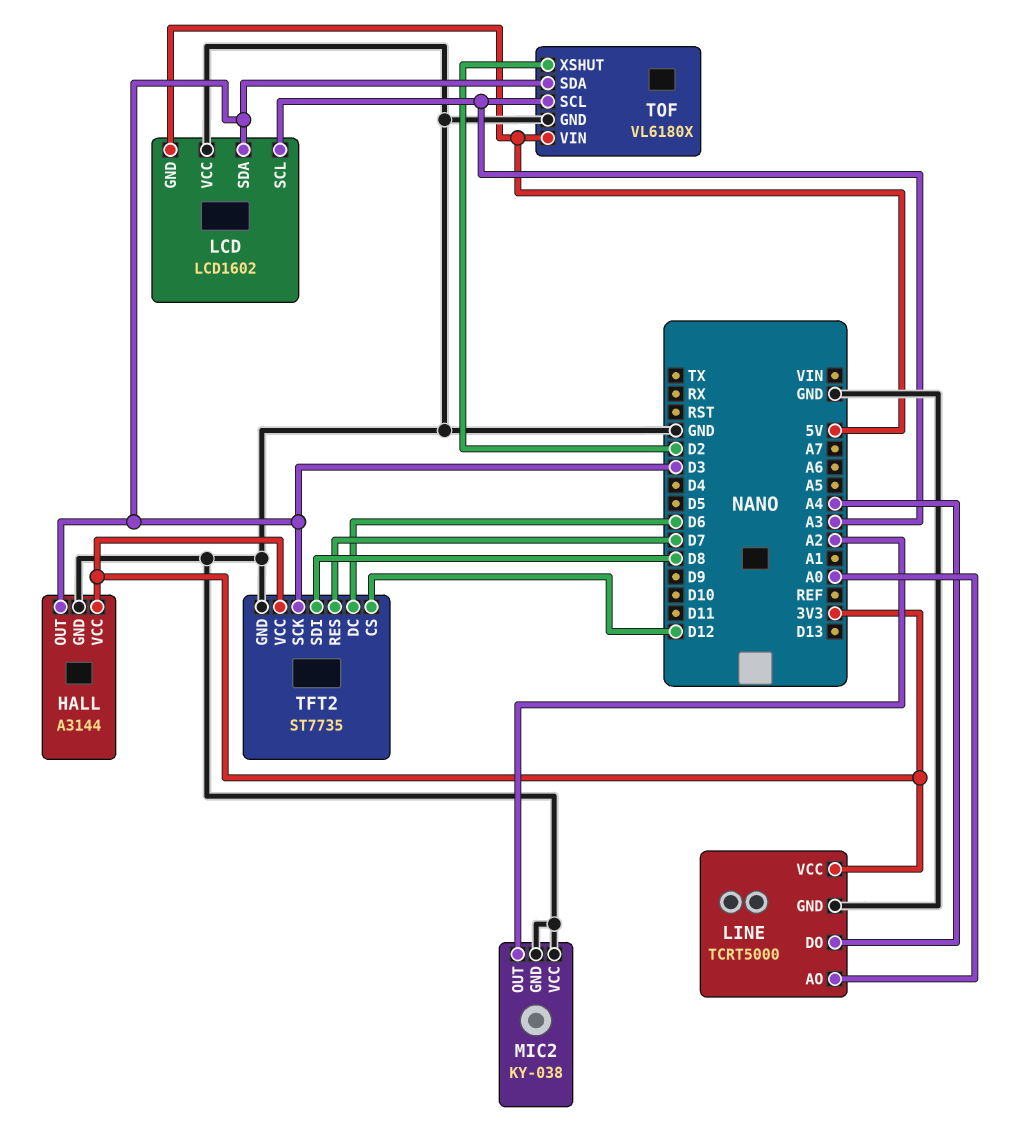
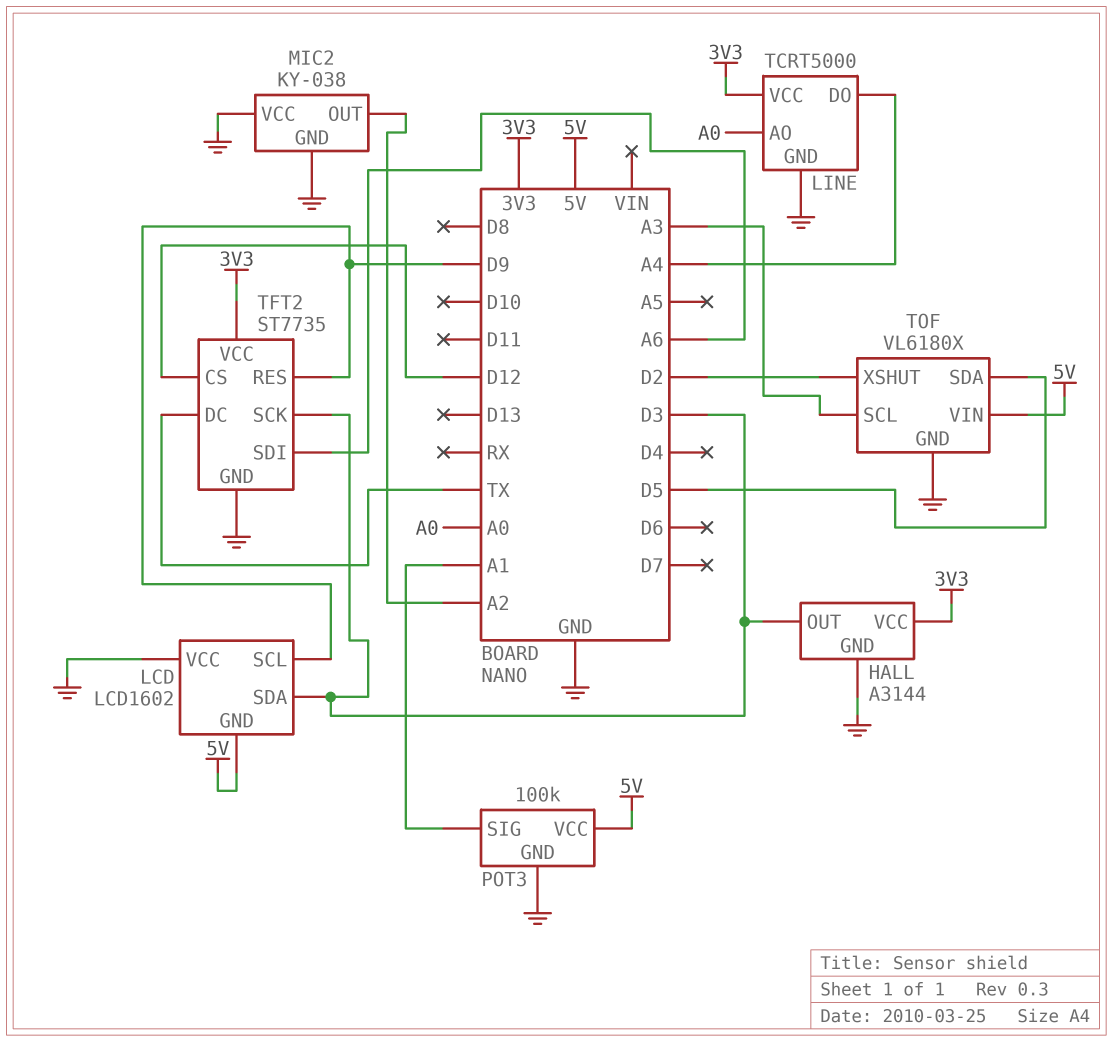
LCD pin SCL: A3 -> D9
POT3: none -> 100k
POT3 pin GND: none -> GND
POT3 pin SIG: none -> A1
POT3 pin VCC: none -> 5V
TFT2 pin DC: D6 -> TX
TFT2 pin RES: D7 -> D9
TFT2 pin SDI: D8 -> A6
TOF pin SDA: D3 -> D5

